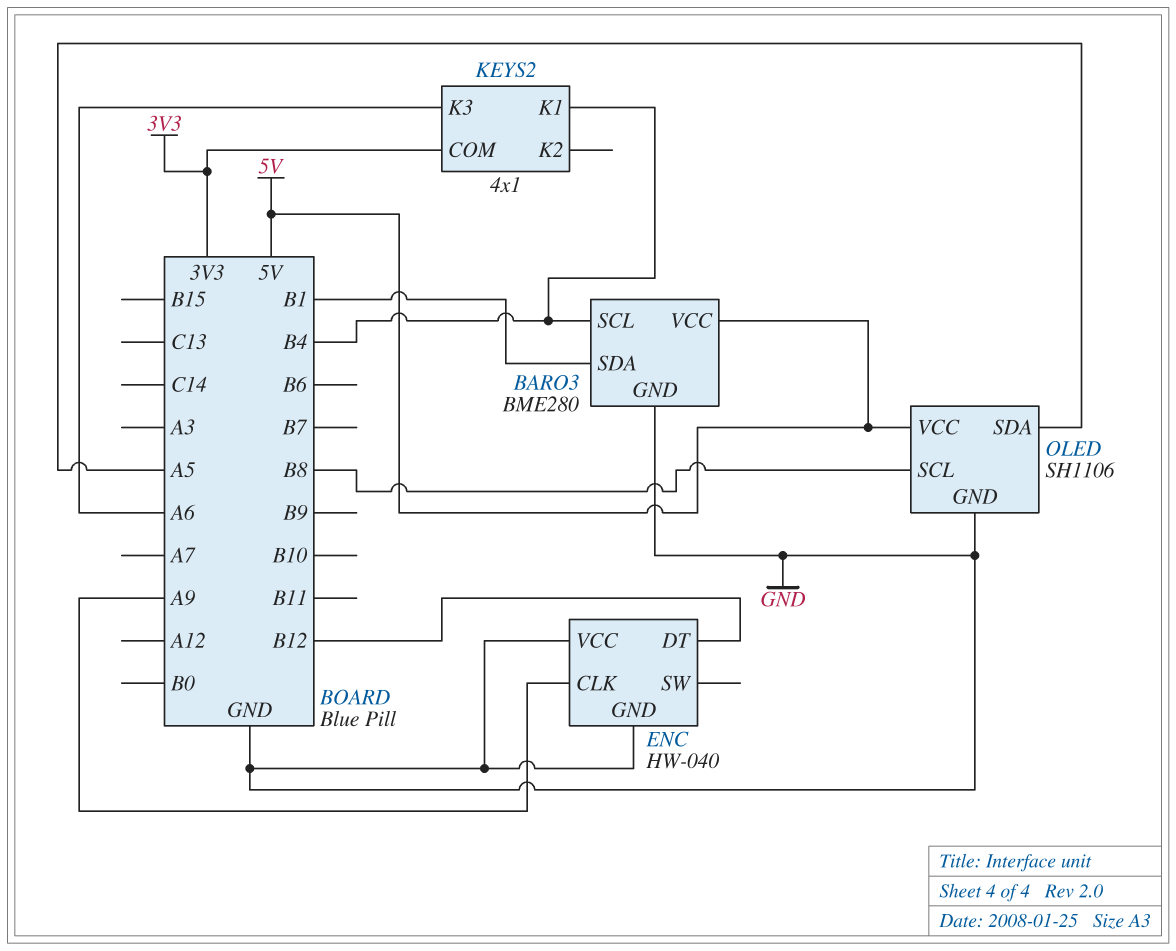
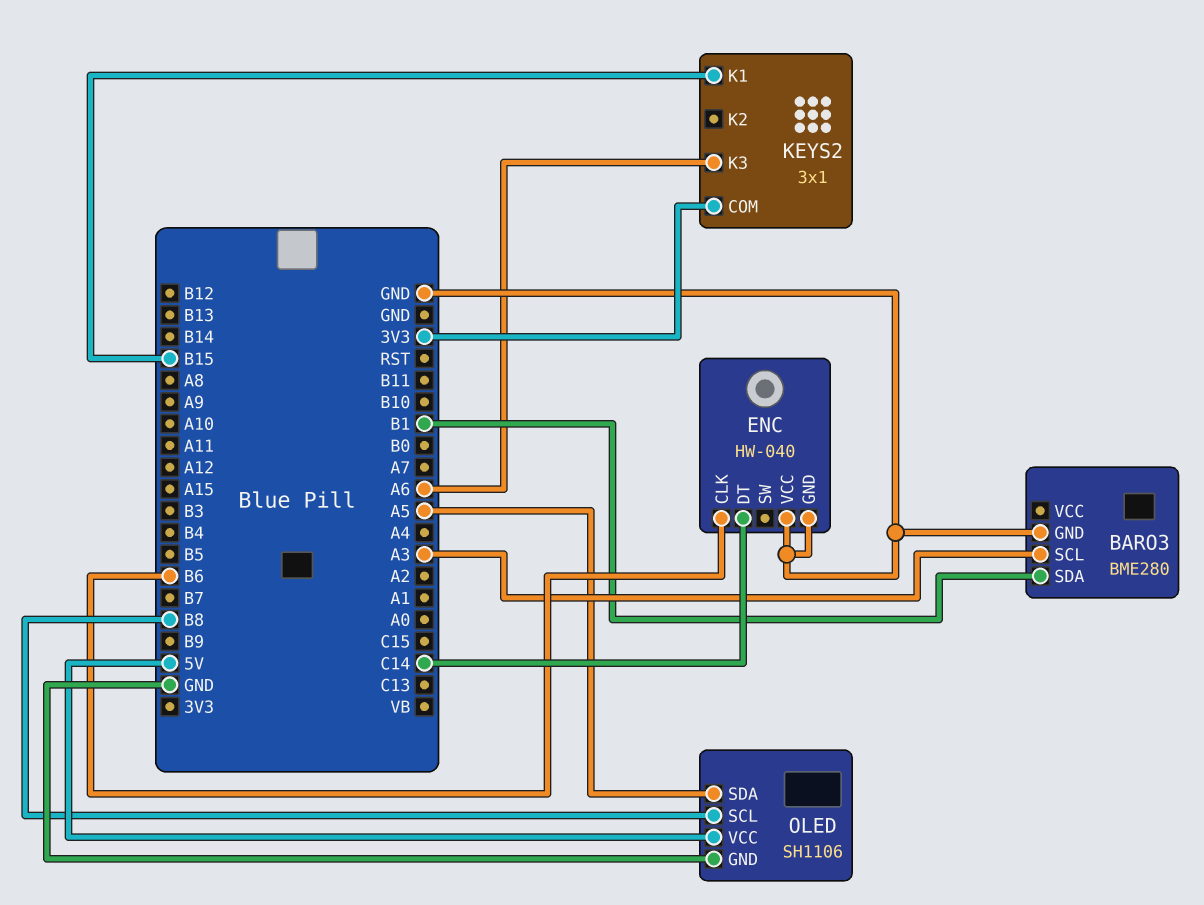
BARO3 pin SCL: B4 -> A3
BARO3 pin VCC: 5V -> none
ENC pin CLK: A9 -> B6
ENC pin DT: B12 -> C14
KEYS2: 4x1 -> 3x1
KEYS2 pin K1: B4 -> B15

